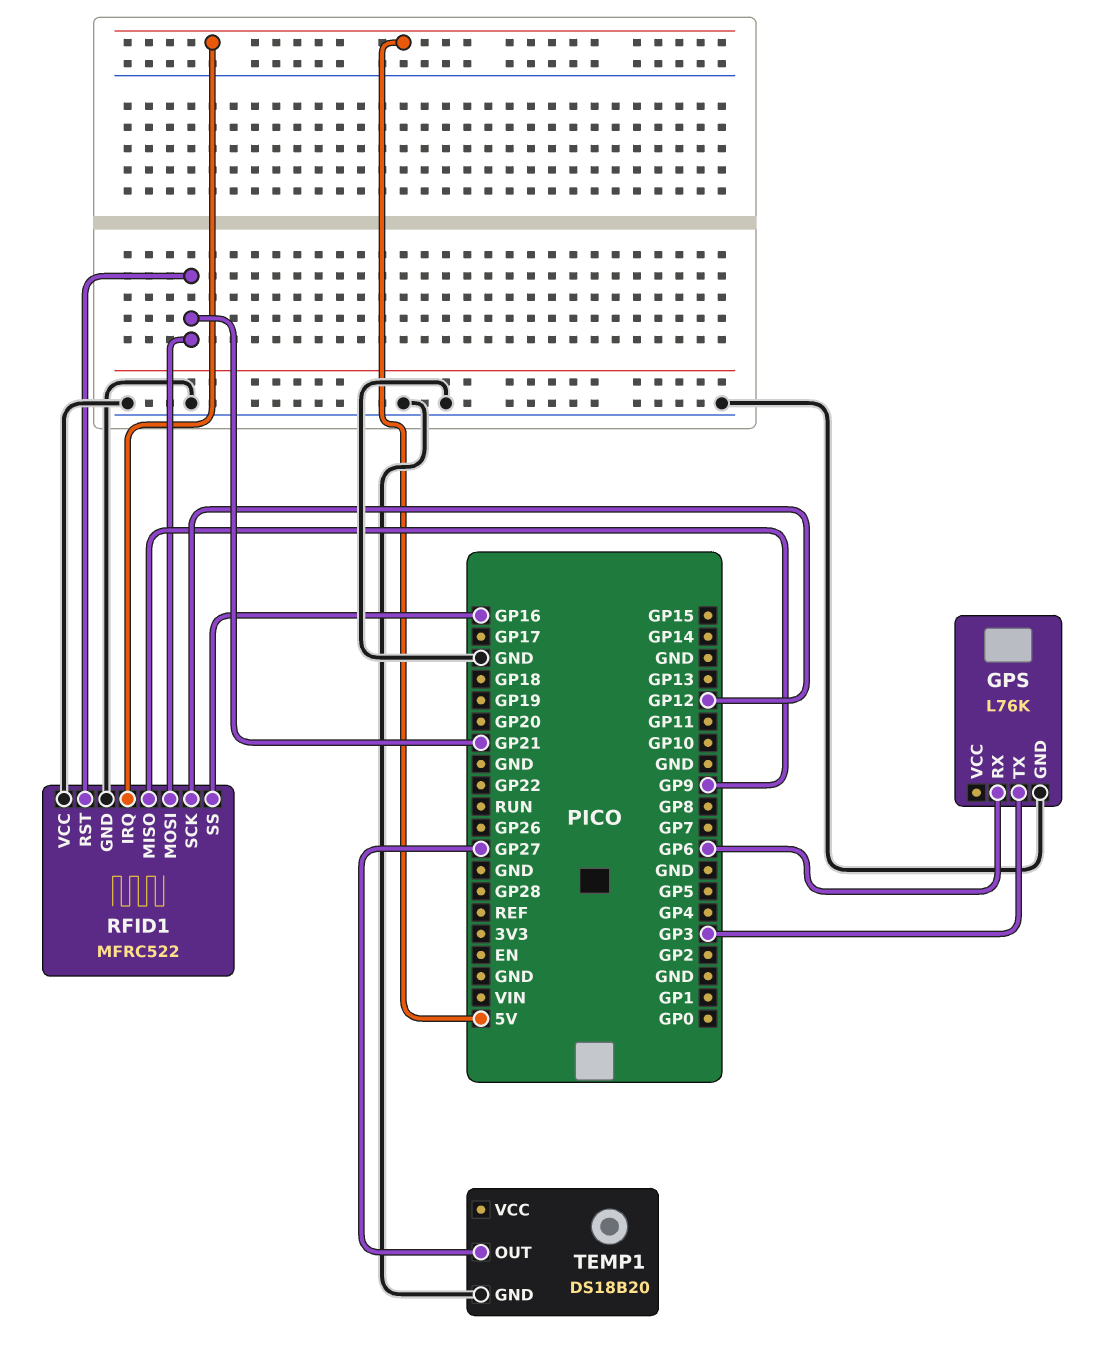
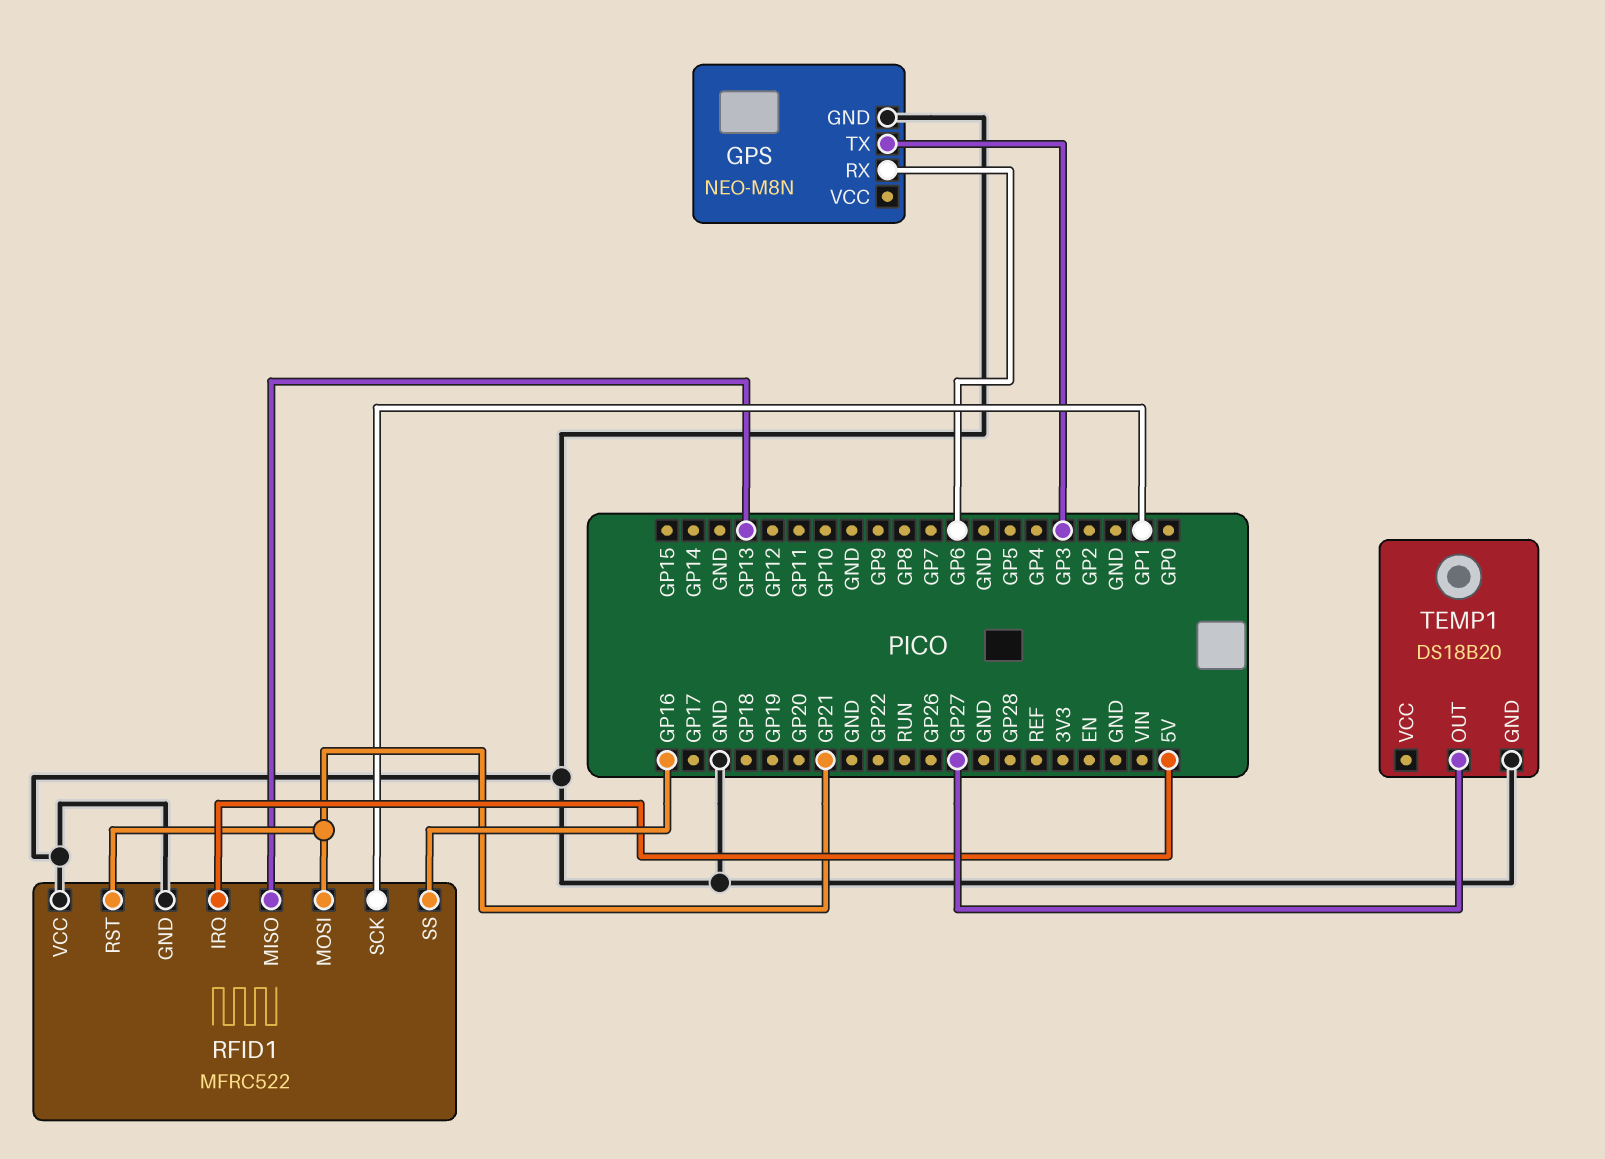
GPS: L76K -> NEO-M8N
RFID1 pin MISO: GP9 -> GP13
RFID1 pin SCK: GP12 -> GP1

